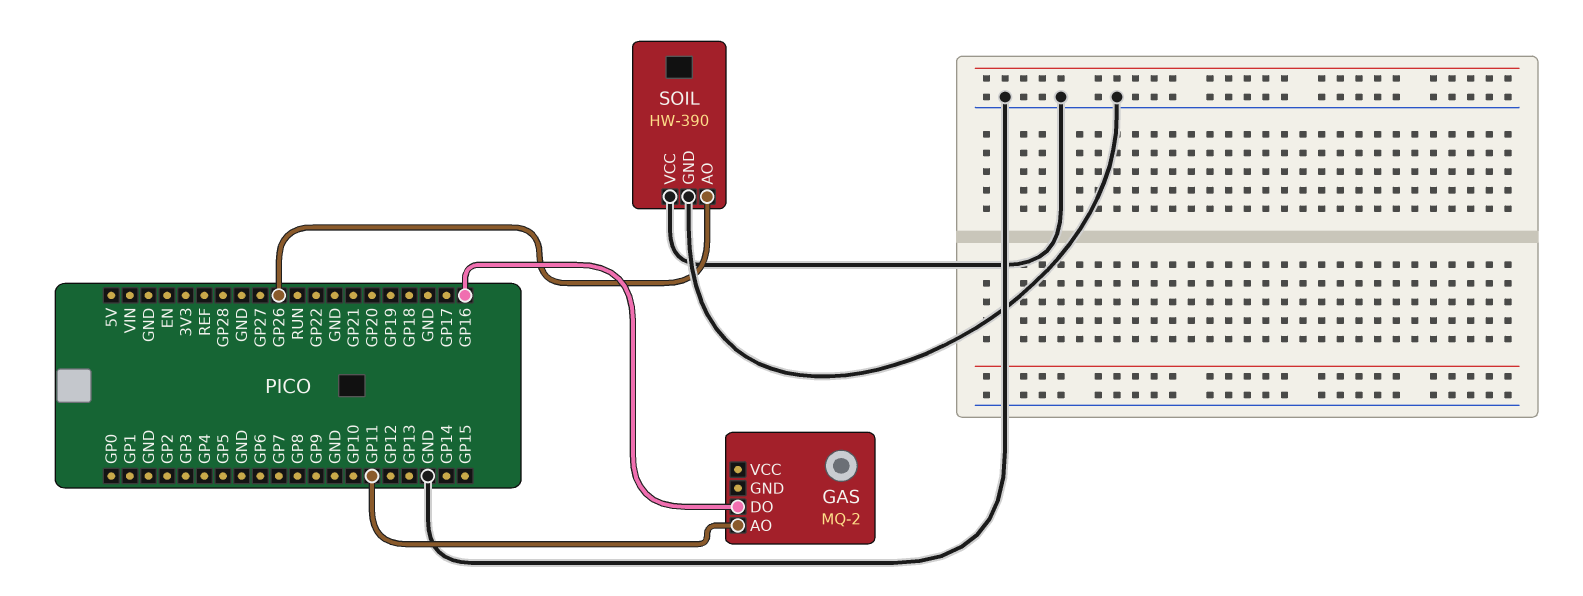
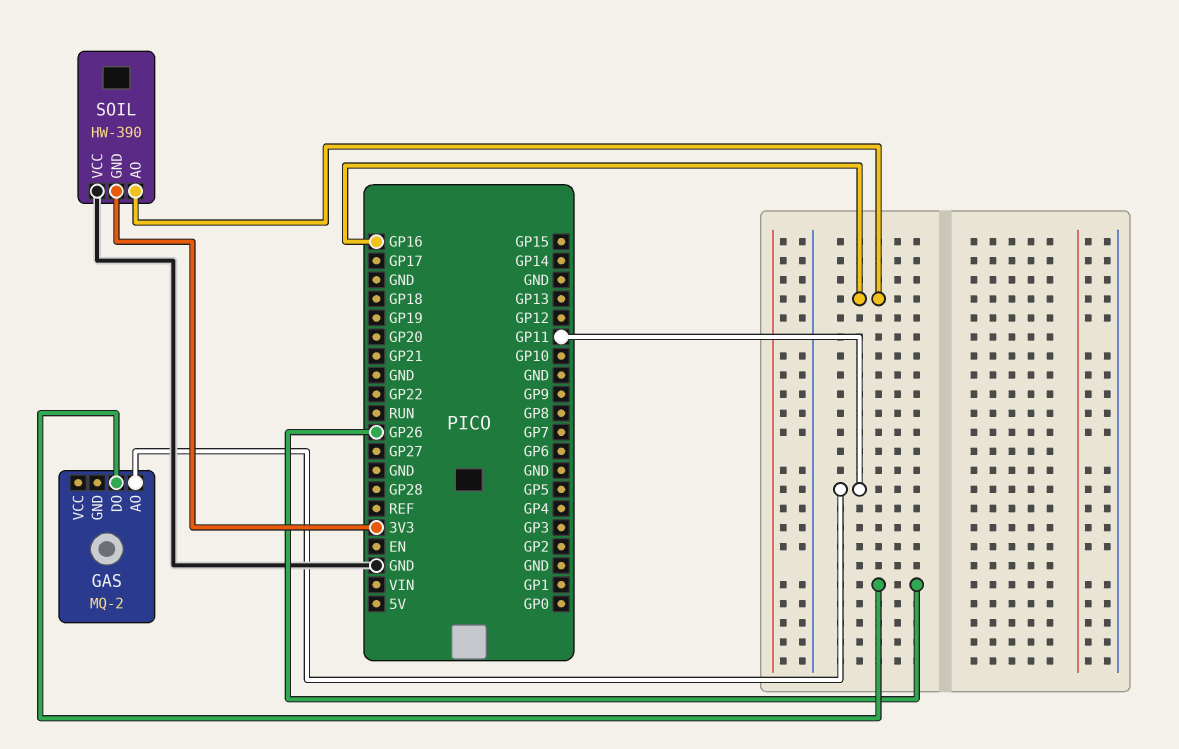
GAS pin DO: GP16 -> GP26
SOIL pin AO: GP26 -> GP16
SOIL pin GND: GND -> 3V3

